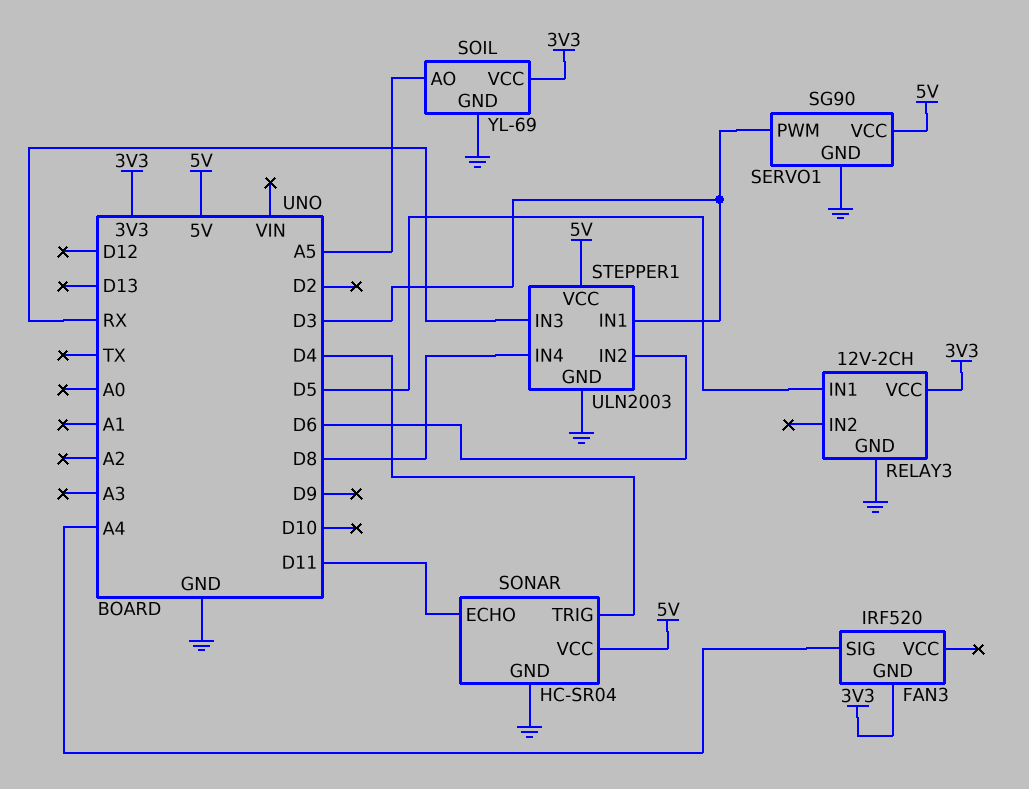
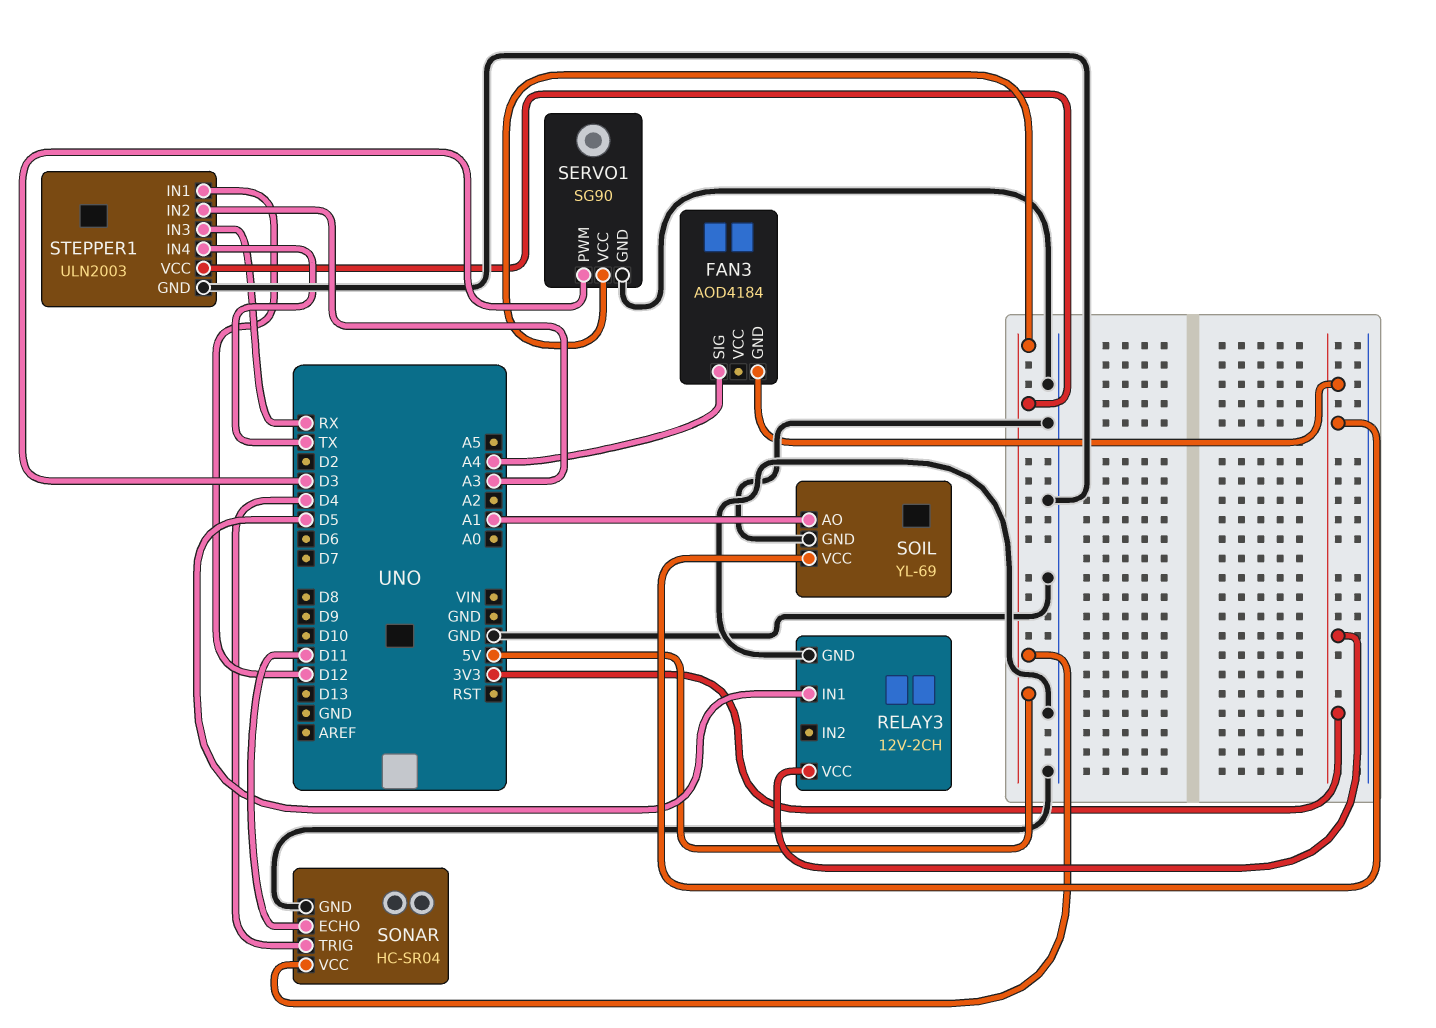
FAN3: IRF520 -> AOD4184
SOIL pin AO: A5 -> A1
STEPPER1 pin IN1: D3 -> D12
STEPPER1 pin IN2: D6 -> A3
STEPPER1 pin IN4: D8 -> TX

